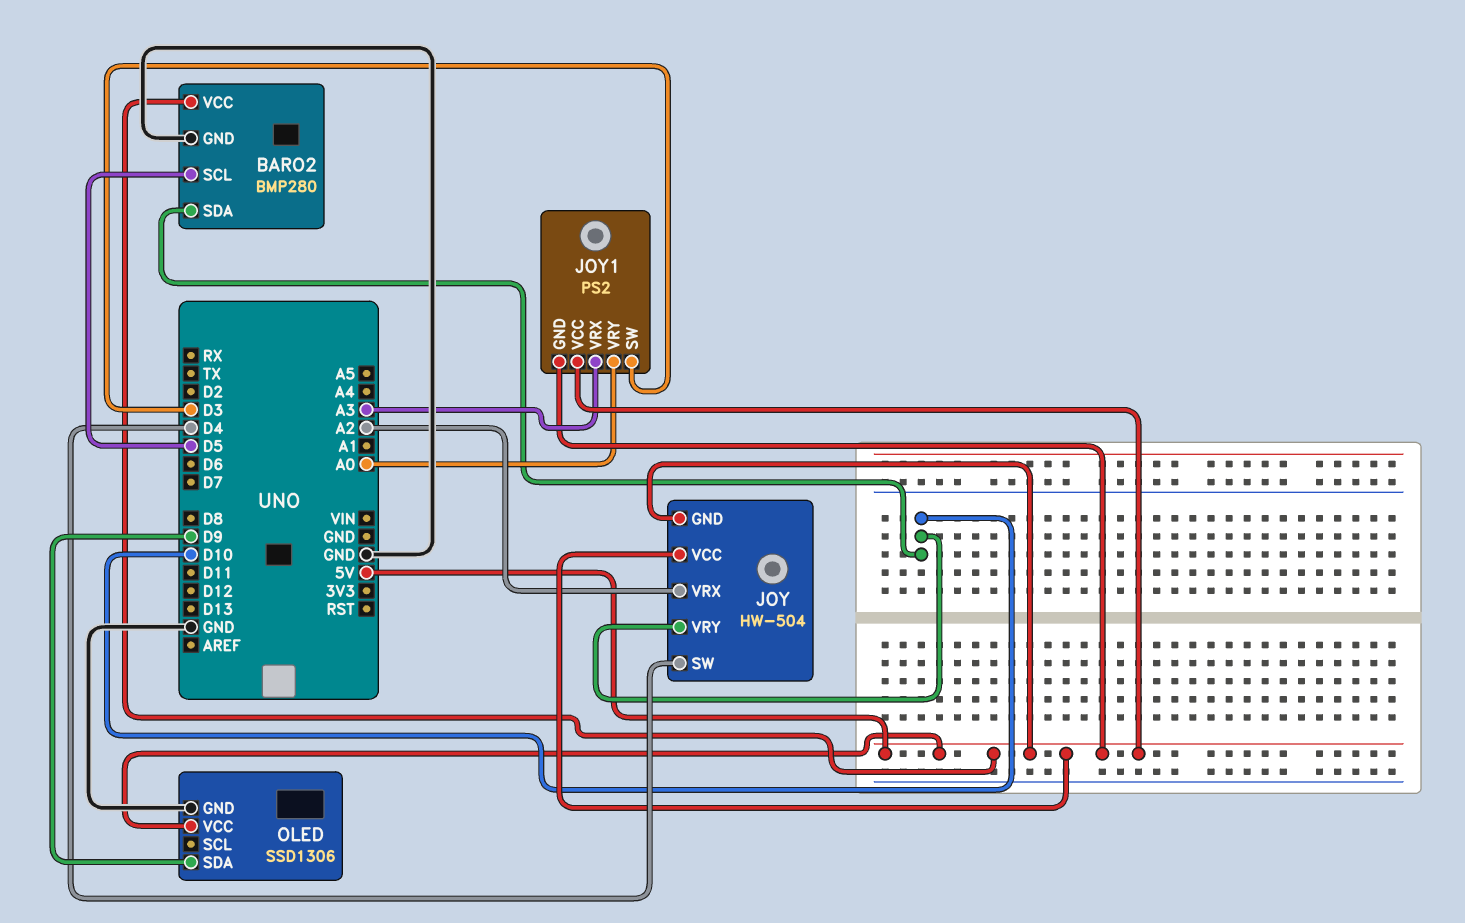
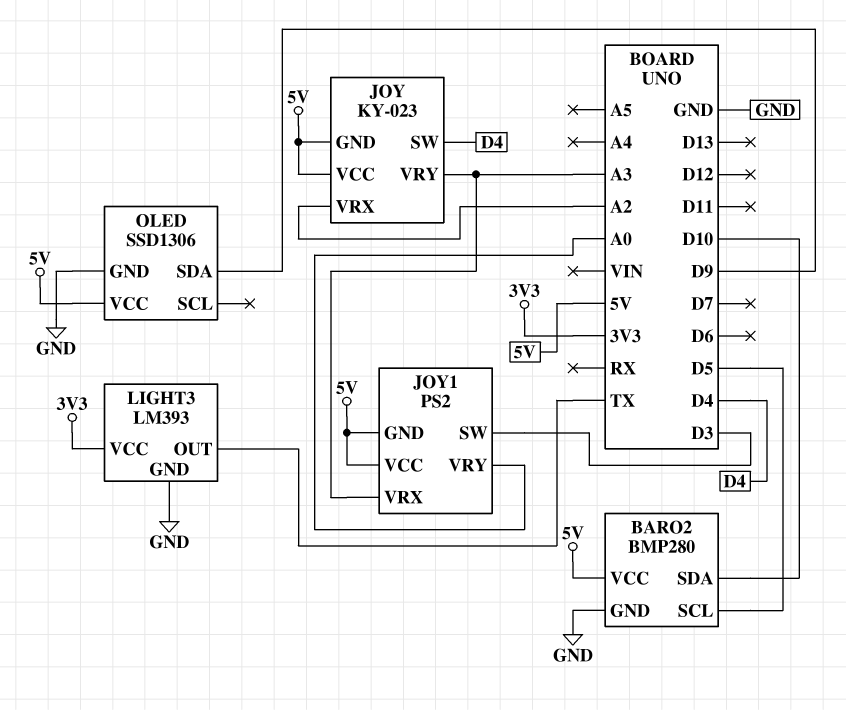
JOY: HW-504 -> KY-023
JOY pin VRY: D10 -> A3
LIGHT3: none -> LM393
LIGHT3 pin GND: none -> GND
LIGHT3 pin OUT: none -> TX
LIGHT3 pin VCC: none -> 3V3

